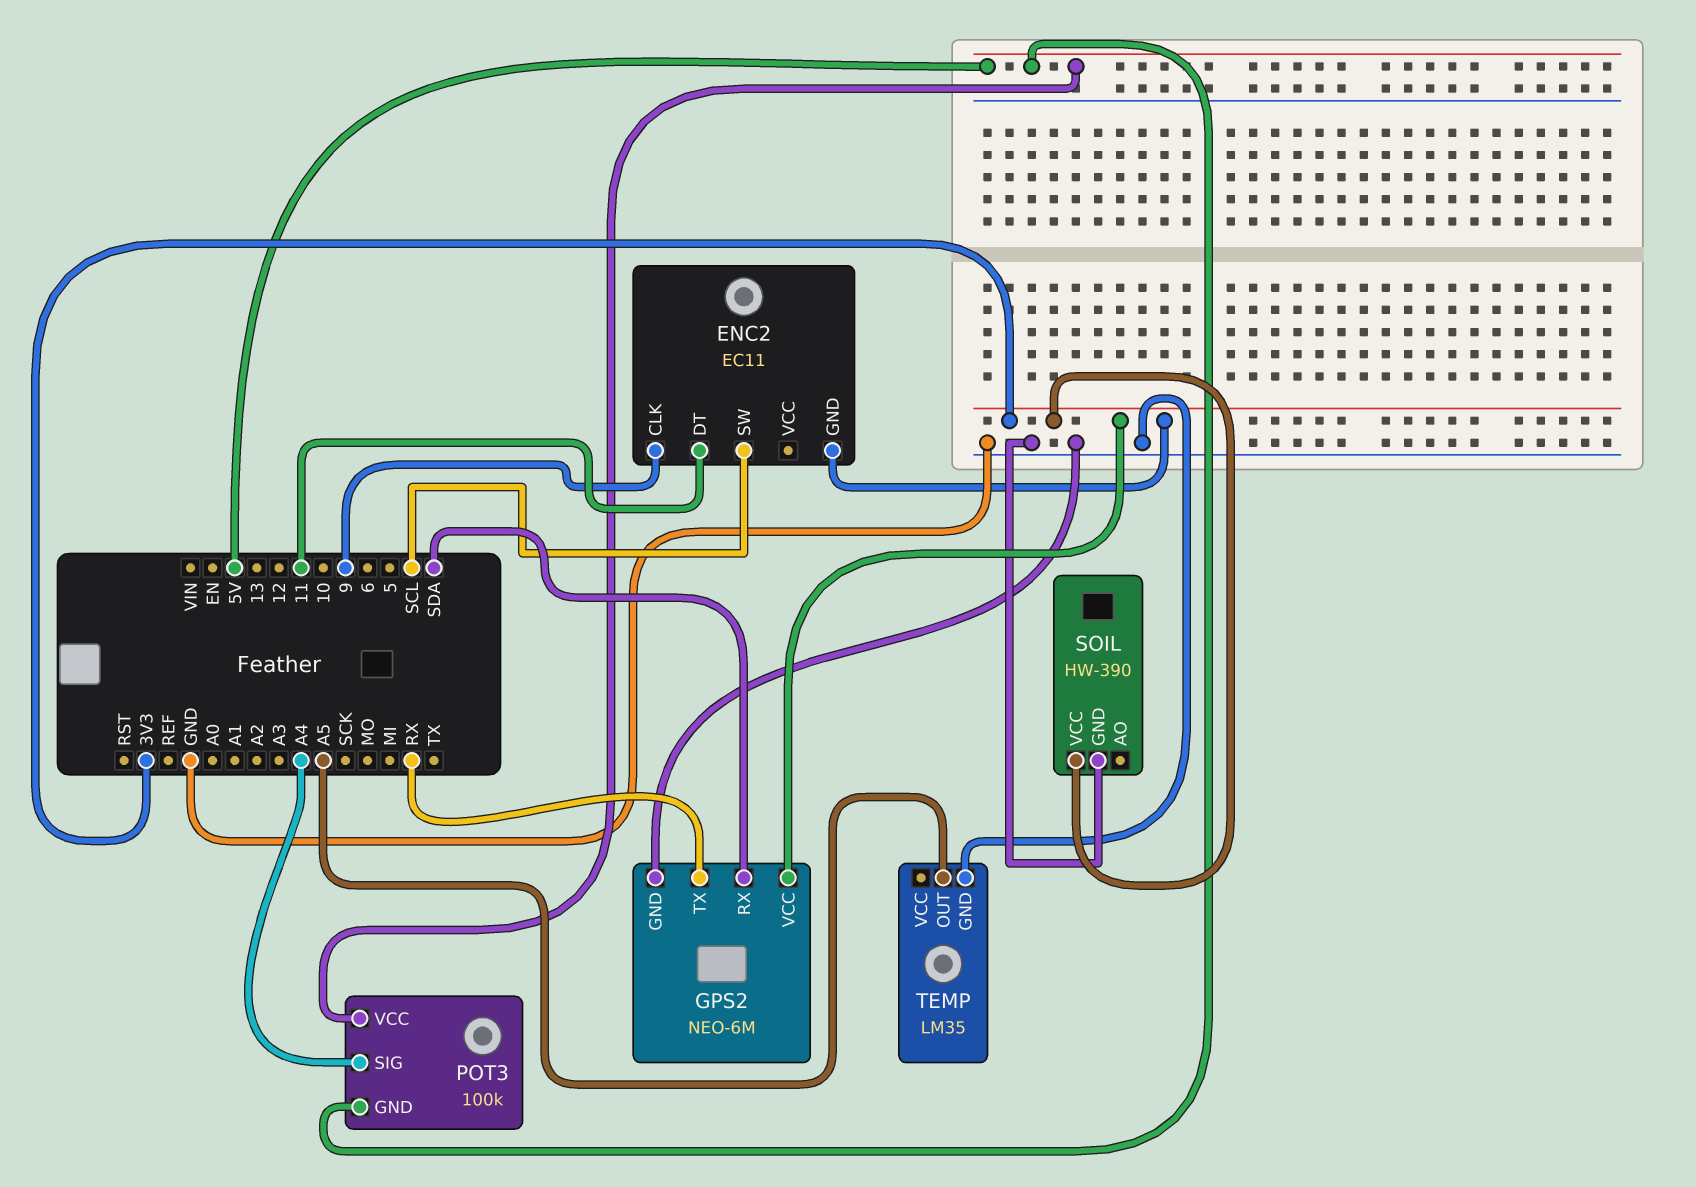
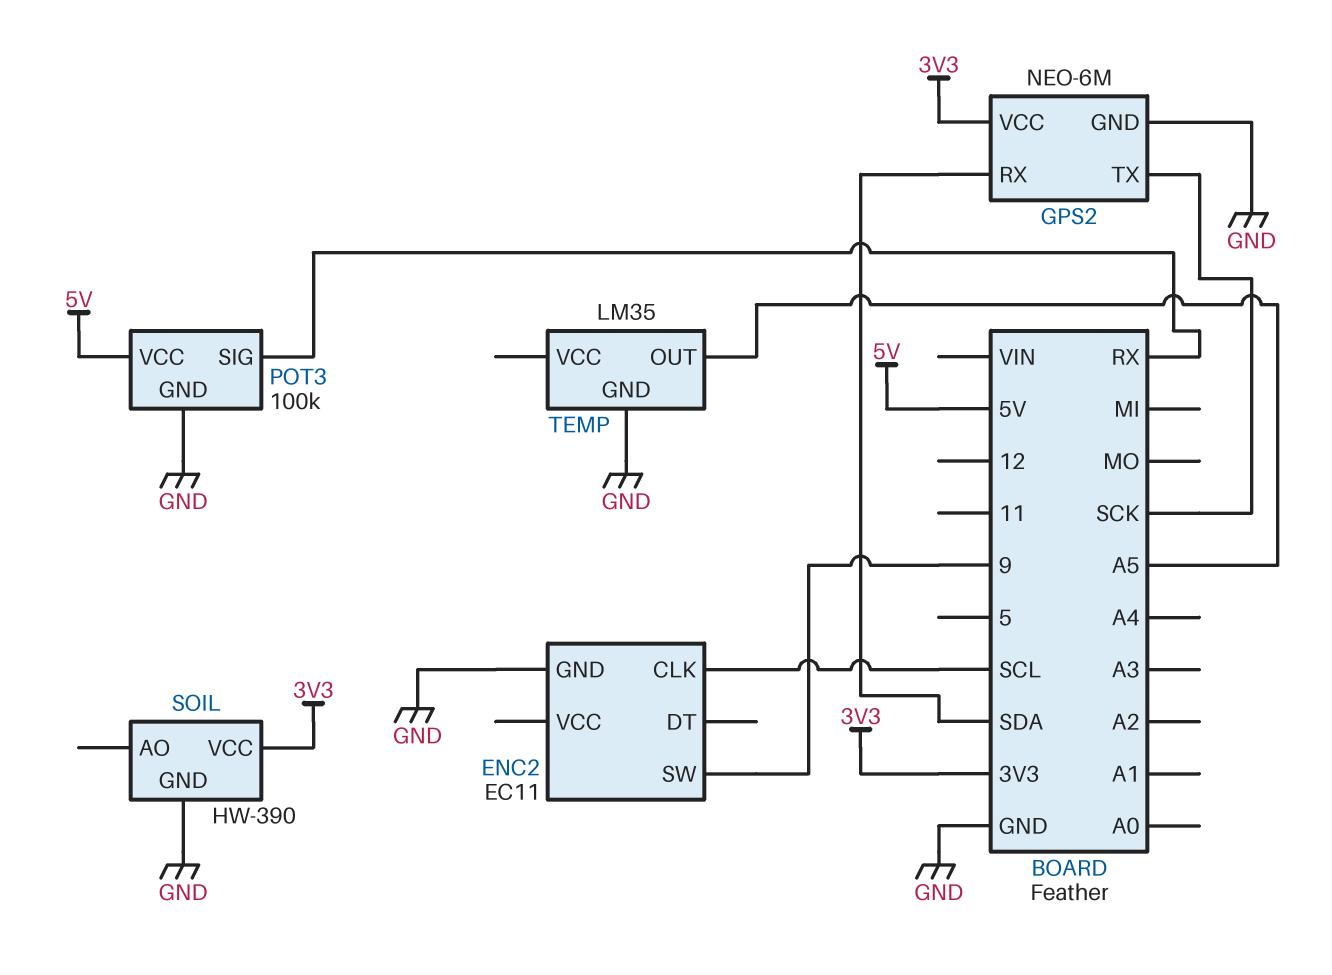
ENC2 pin CLK: 9 -> SCL
ENC2 pin DT: 11 -> none
ENC2 pin GND: 3V3 -> GND
ENC2 pin SW: SCL -> 9
GPS2 pin TX: RX -> SCK
POT3 pin GND: 5V -> GND
POT3 pin SIG: A4 -> RX

